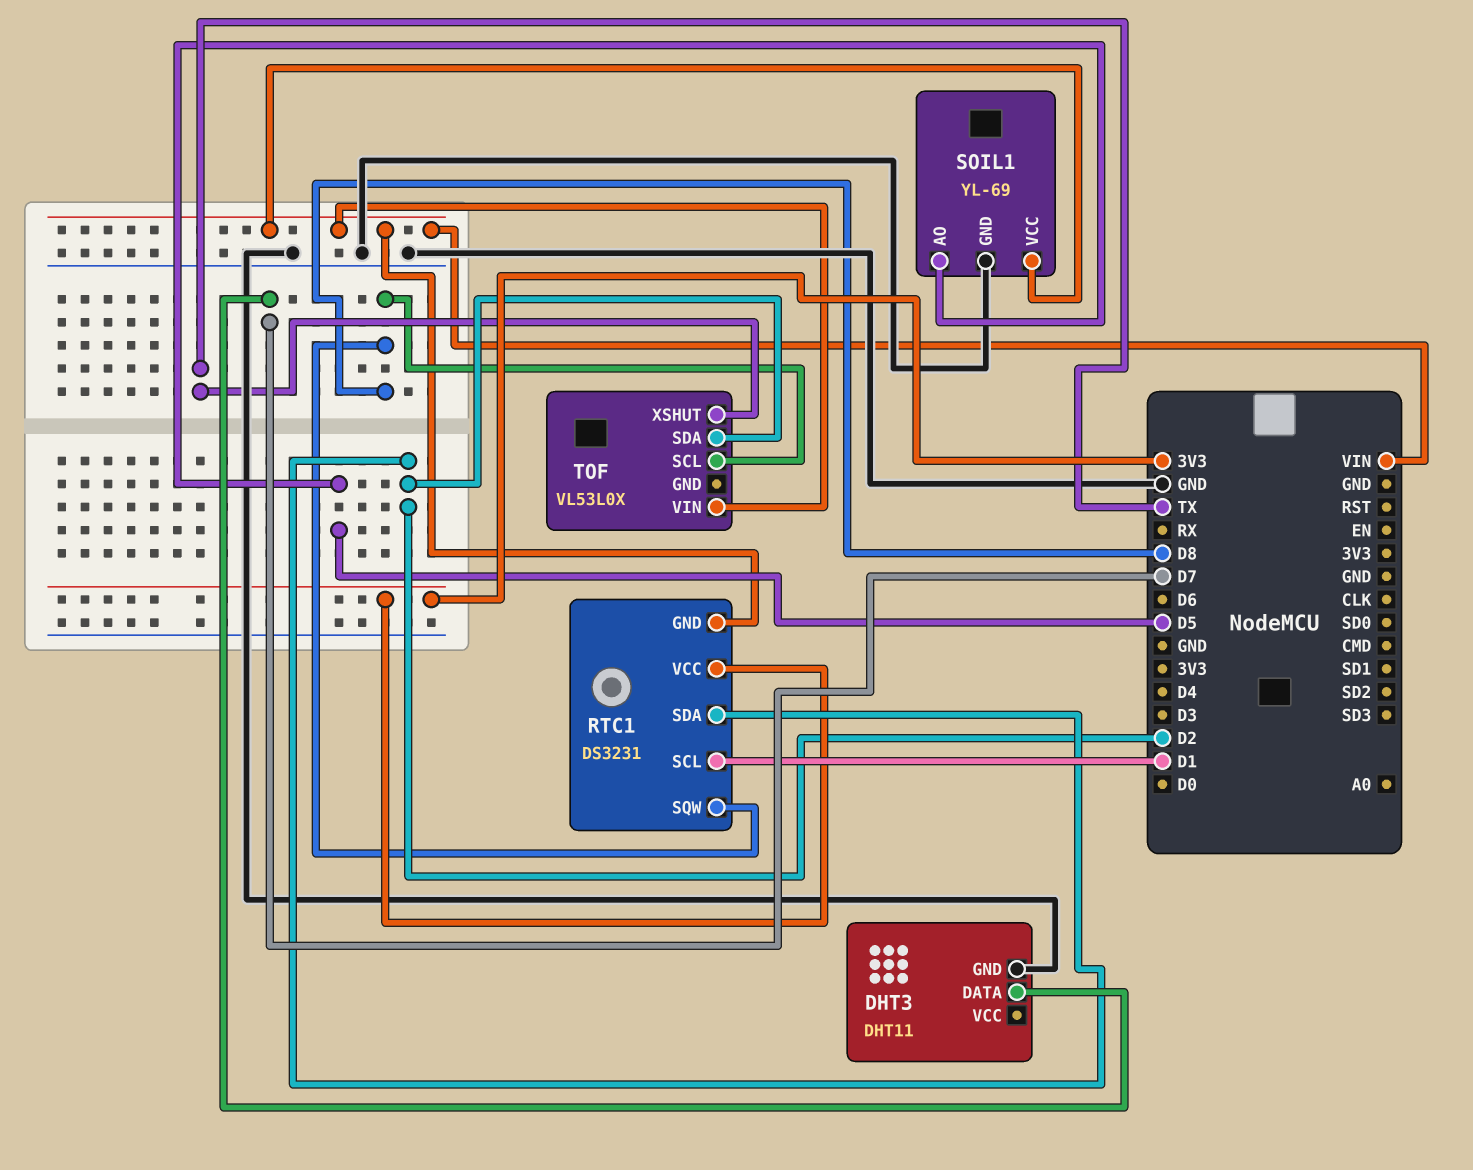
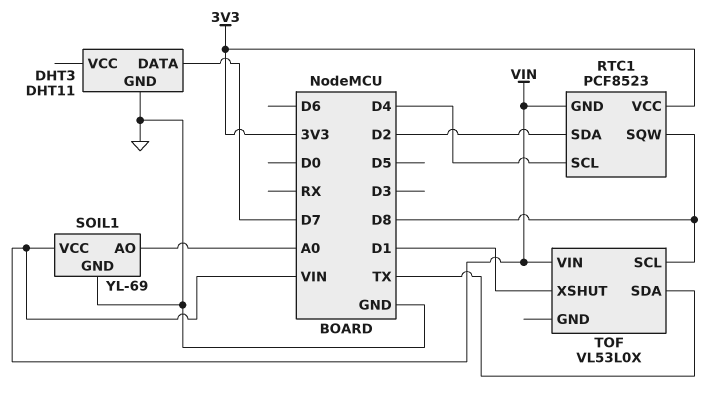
RTC1: DS3231 -> PCF8523
RTC1 pin SCL: D1 -> D4
SOIL1 pin AO: D5 -> A0
TOF pin SDA: D2 -> TX
TOF pin XSHUT: TX -> D1

